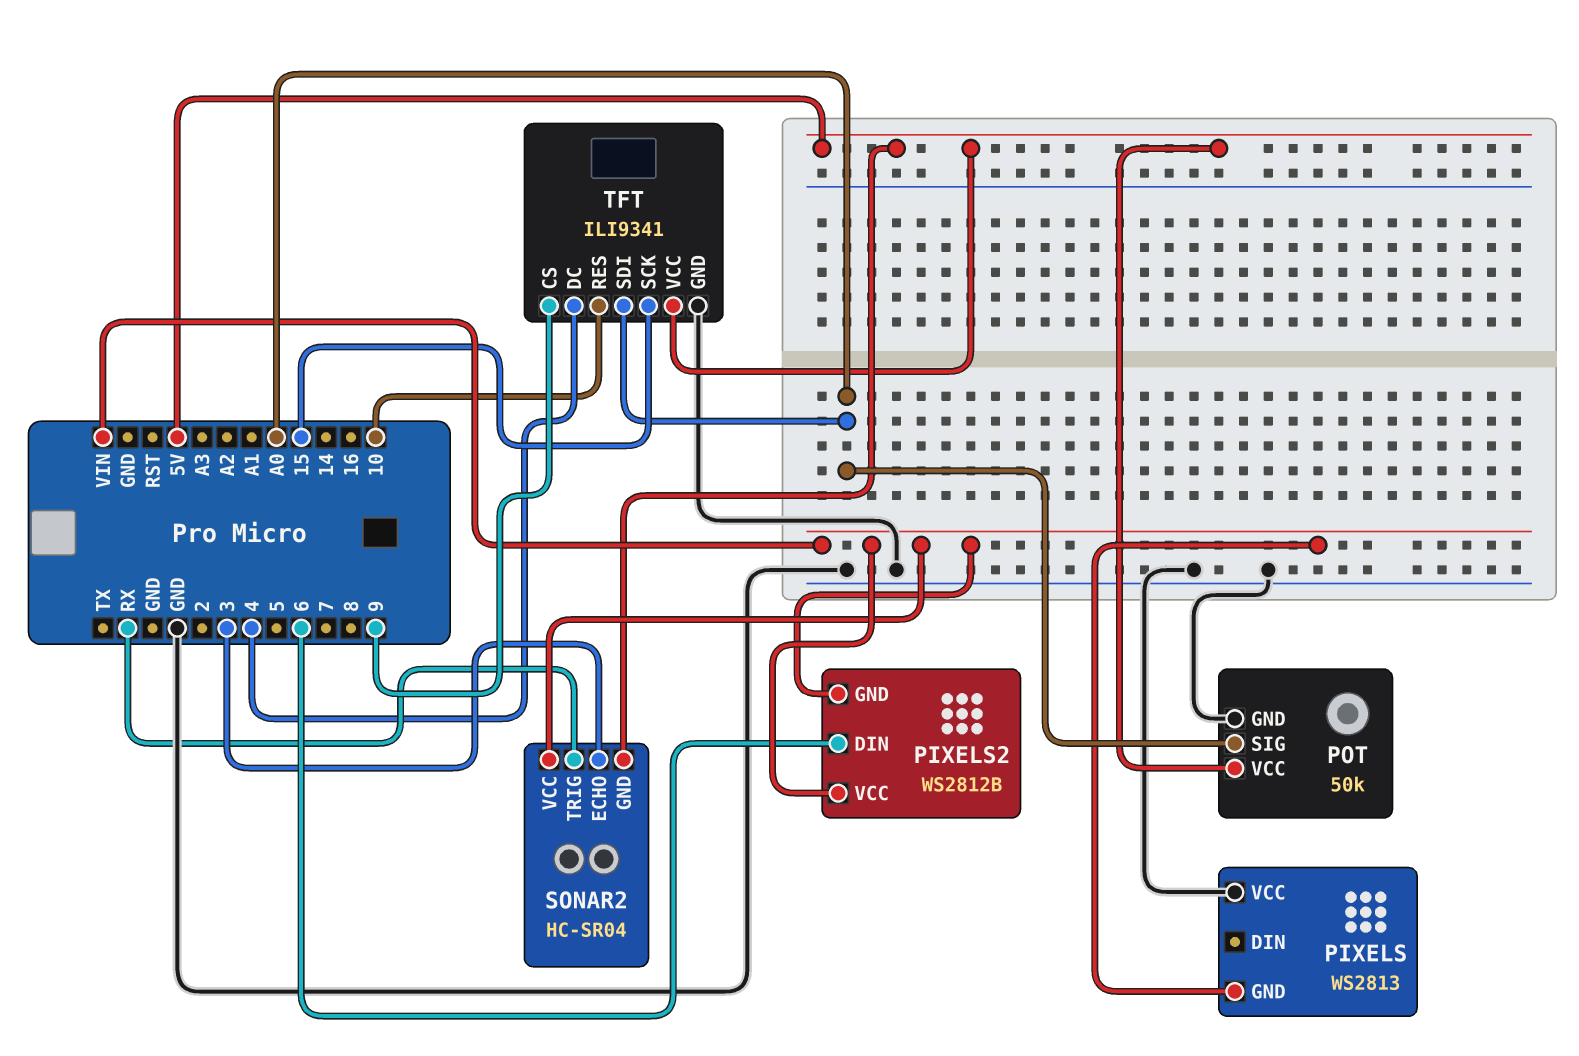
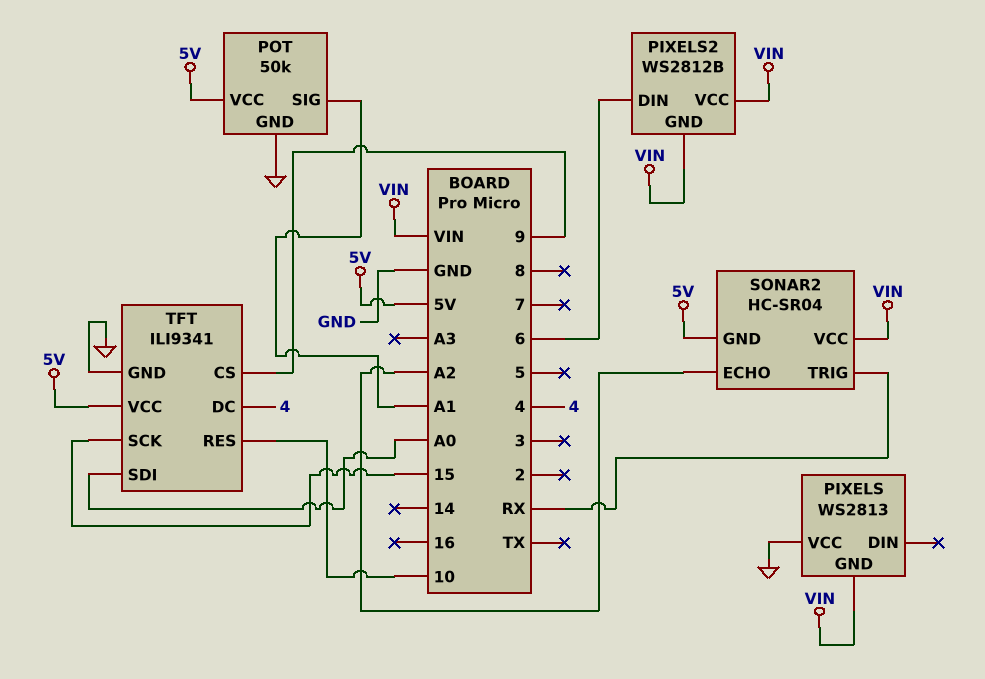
POT pin SIG: A0 -> A1
SONAR2 pin ECHO: 3 -> A2

